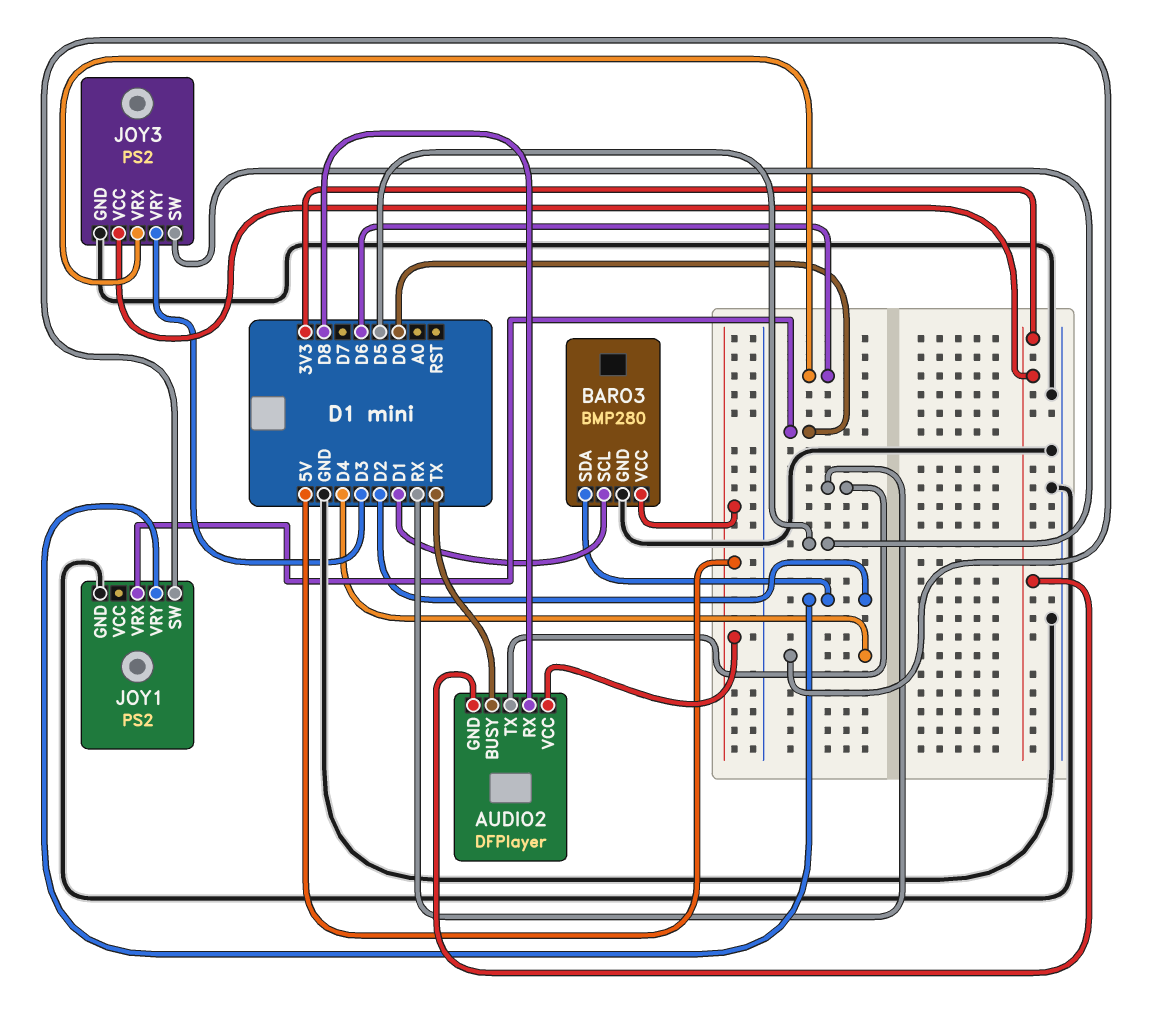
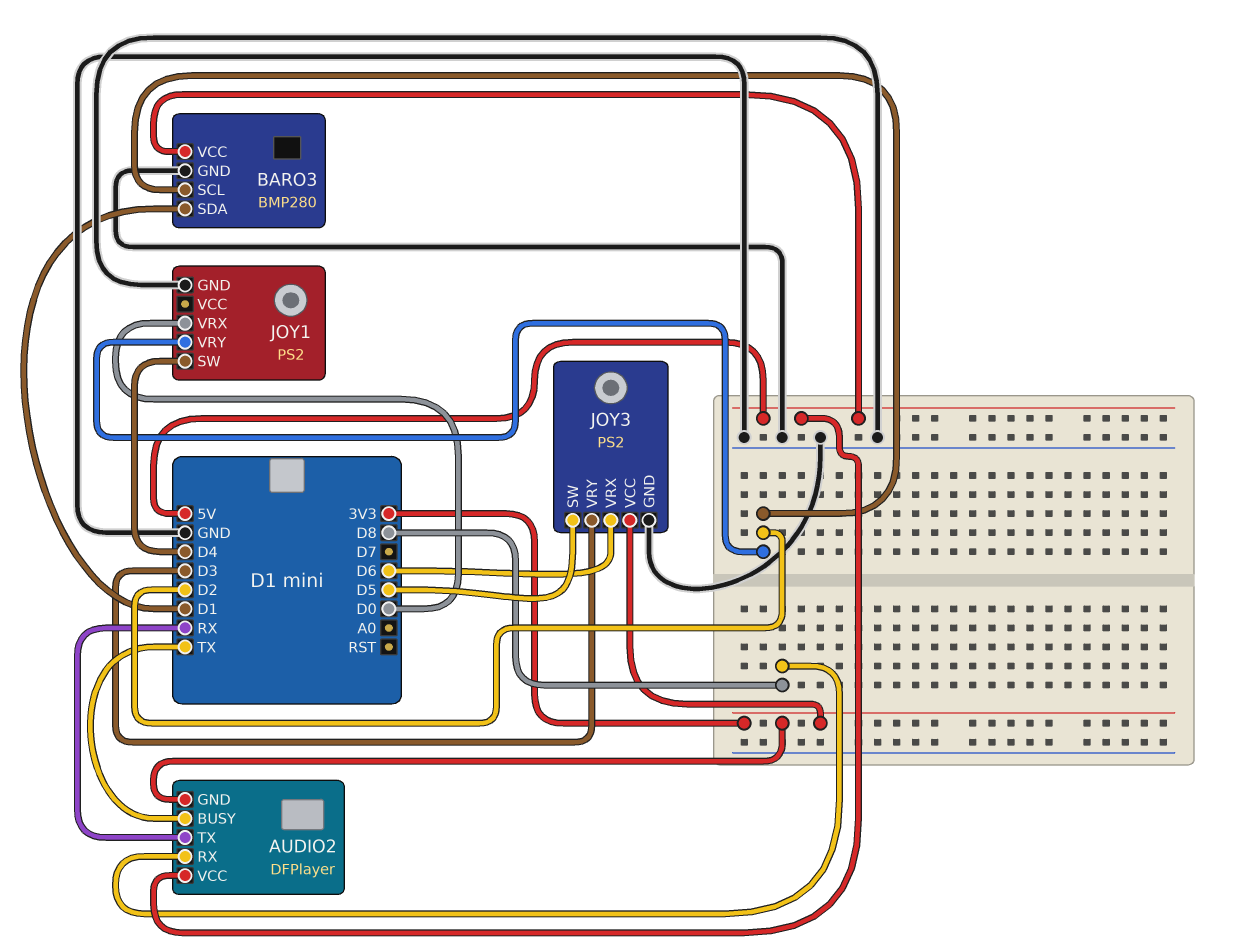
BARO3 pin SCL: D1 -> D2
BARO3 pin SDA: D2 -> D1

